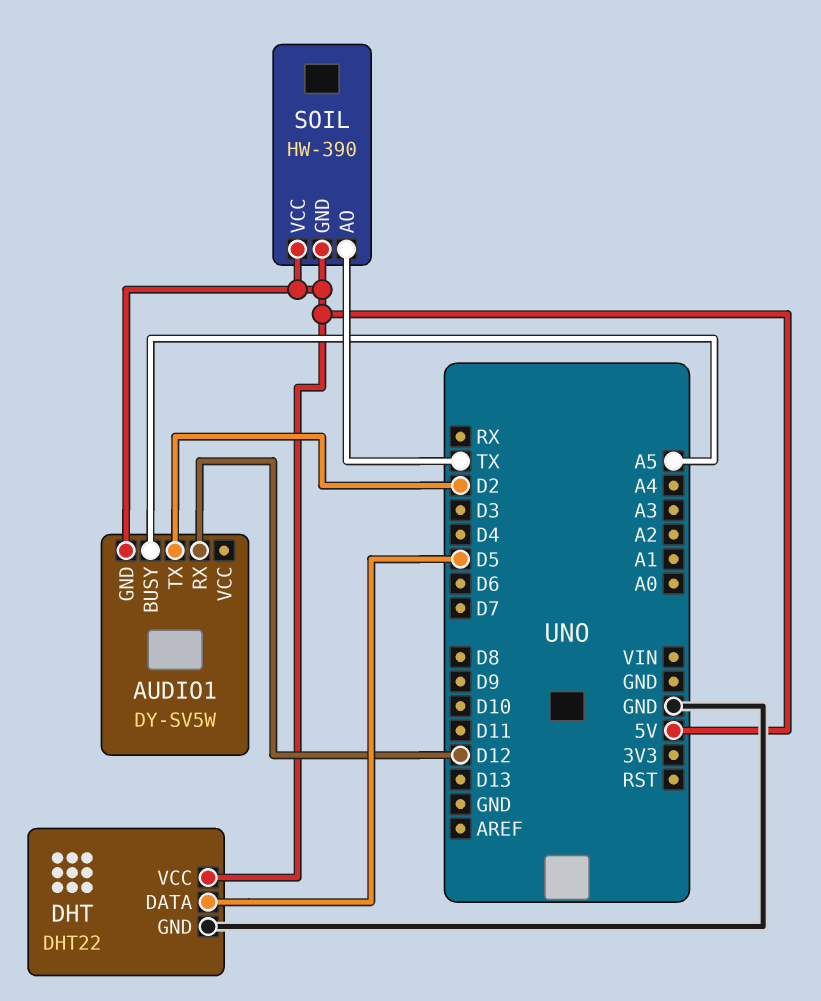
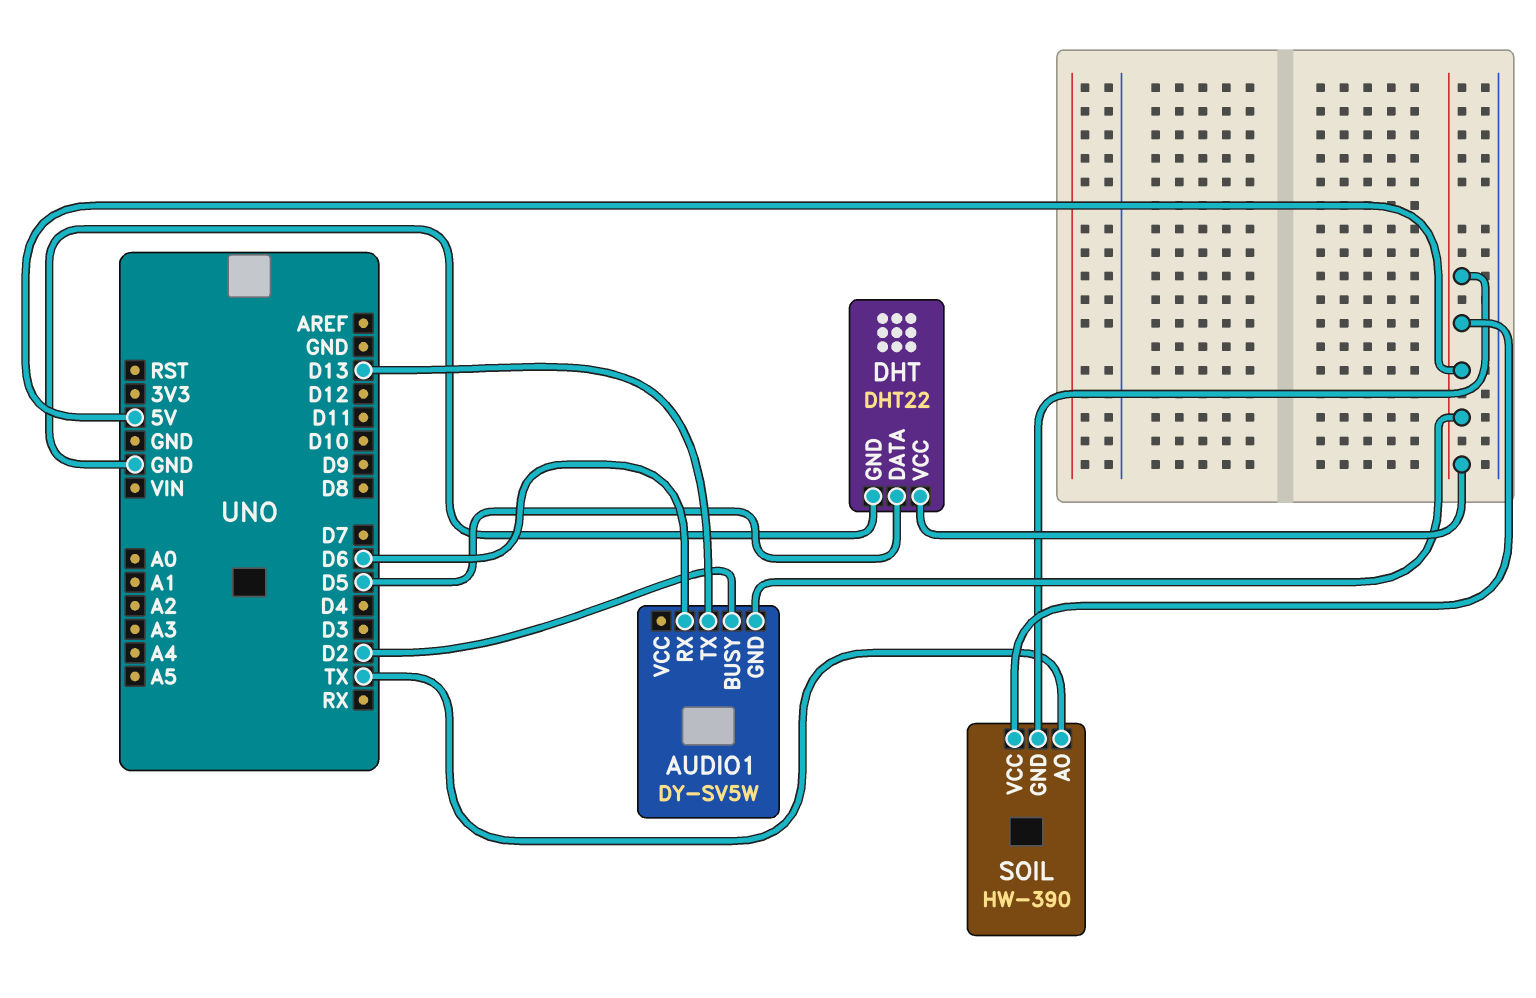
AUDIO1 pin BUSY: A5 -> D2
AUDIO1 pin RX: D12 -> D6
AUDIO1 pin TX: D2 -> D13

